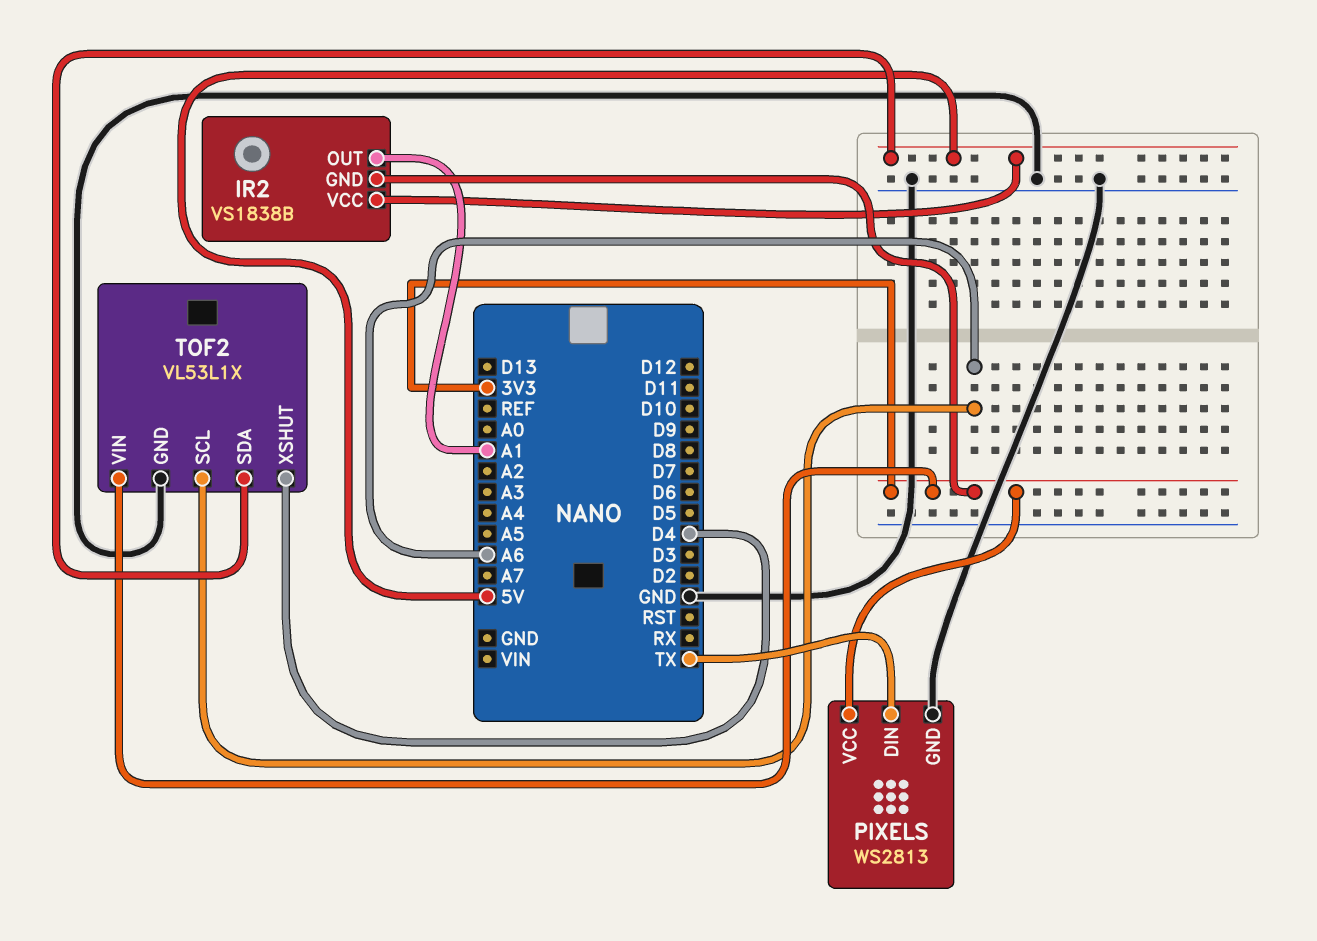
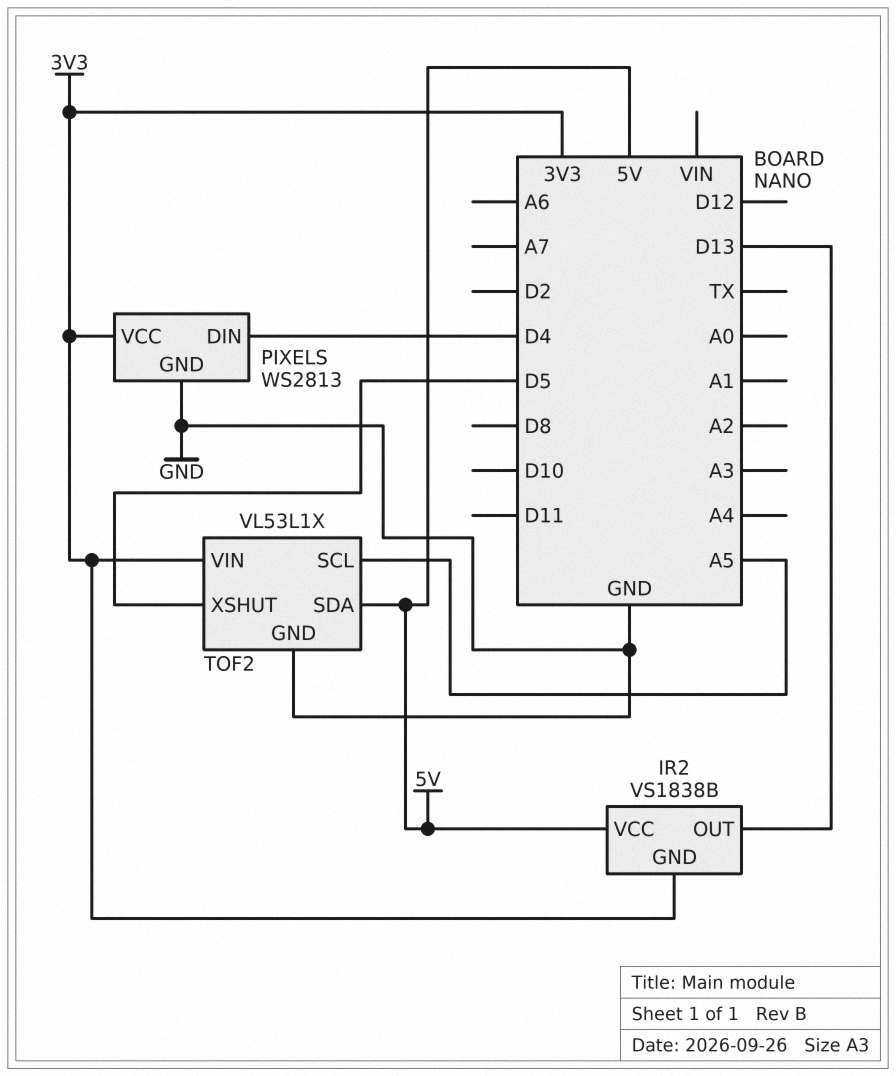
IR2 pin OUT: A1 -> D13
PIXELS pin DIN: TX -> D4
TOF2 pin SCL: A6 -> A5
TOF2 pin XSHUT: D4 -> D5

